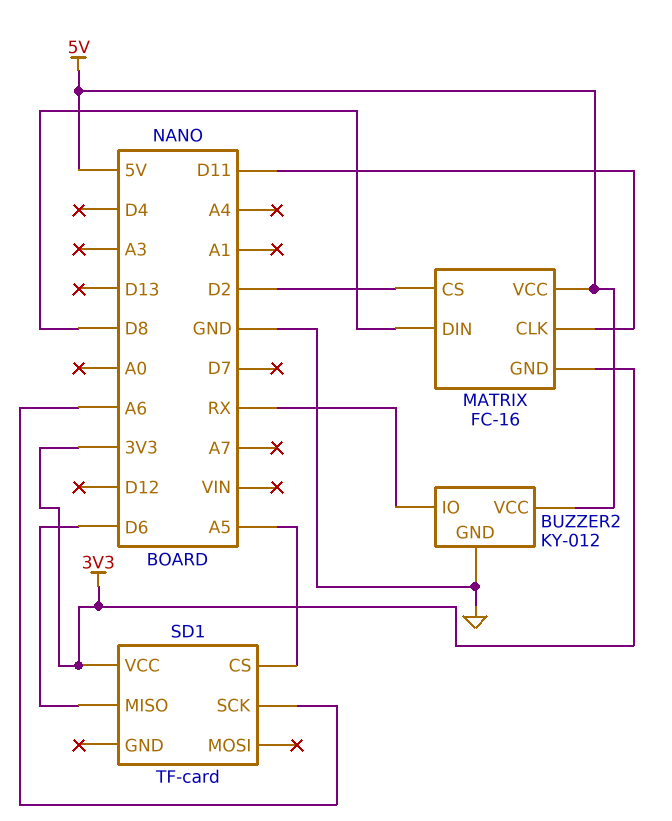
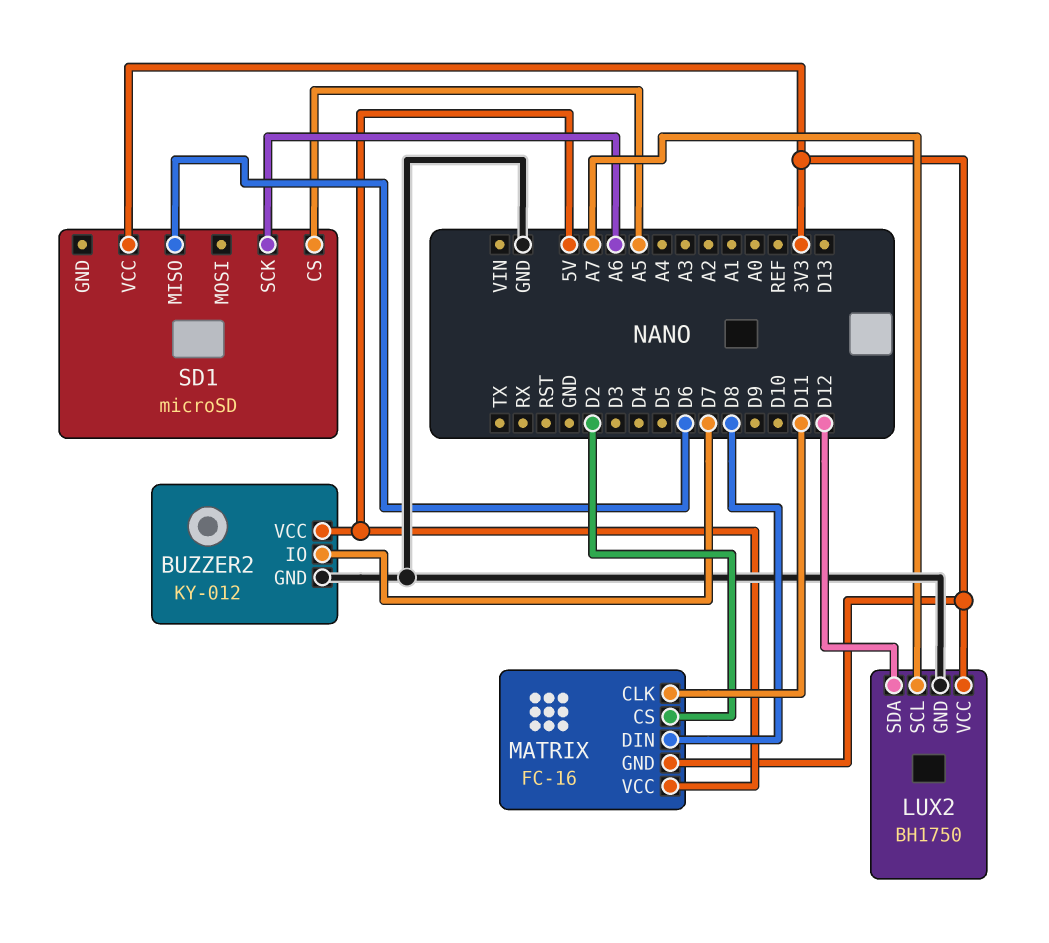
BUZZER2 pin IO: RX -> D7
LUX2: none -> BH1750
LUX2 pin GND: none -> GND
LUX2 pin SCL: none -> A7
LUX2 pin SDA: none -> D12
LUX2 pin VCC: none -> 3V3
SD1: TF-card -> microSD

